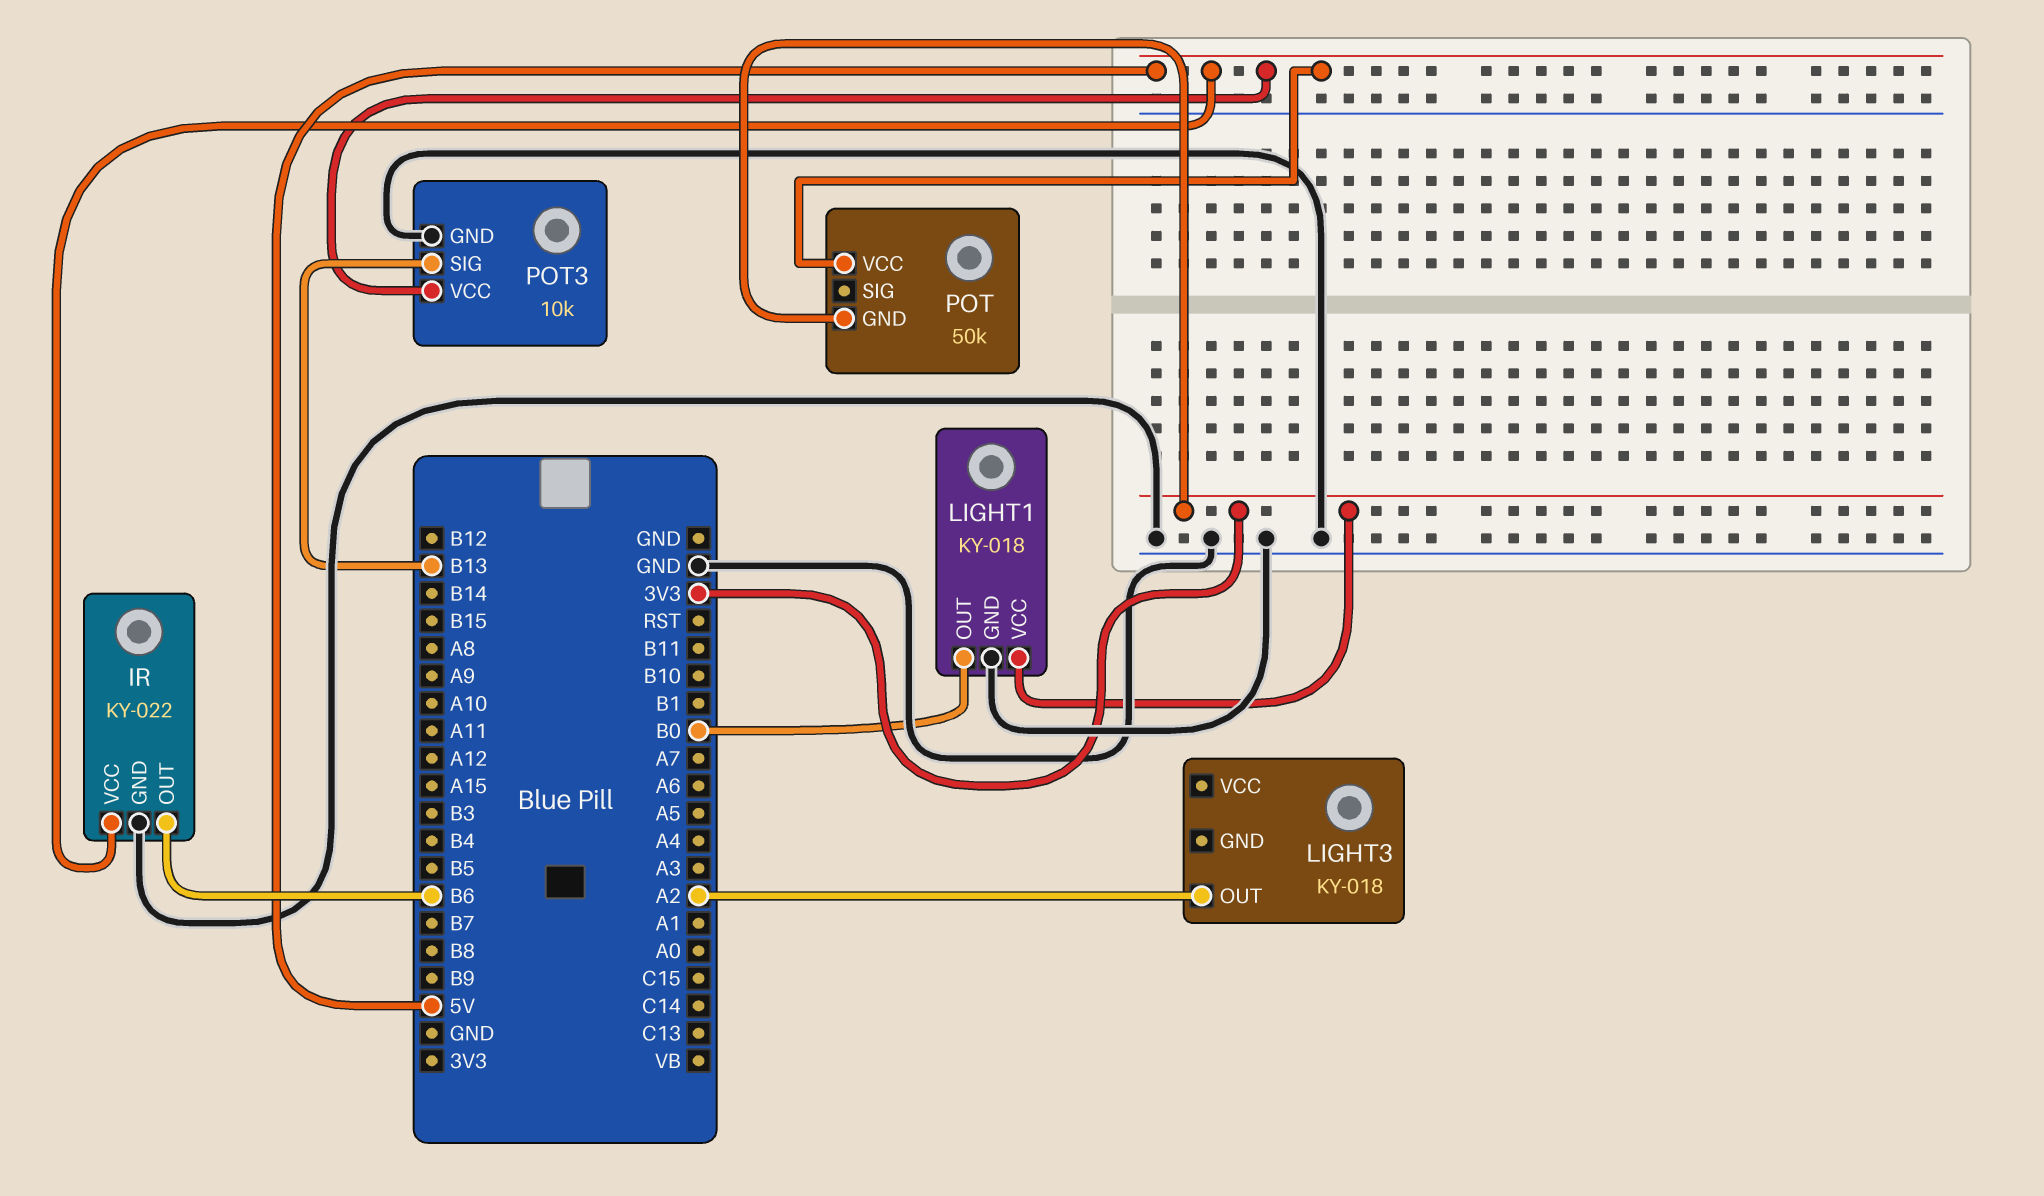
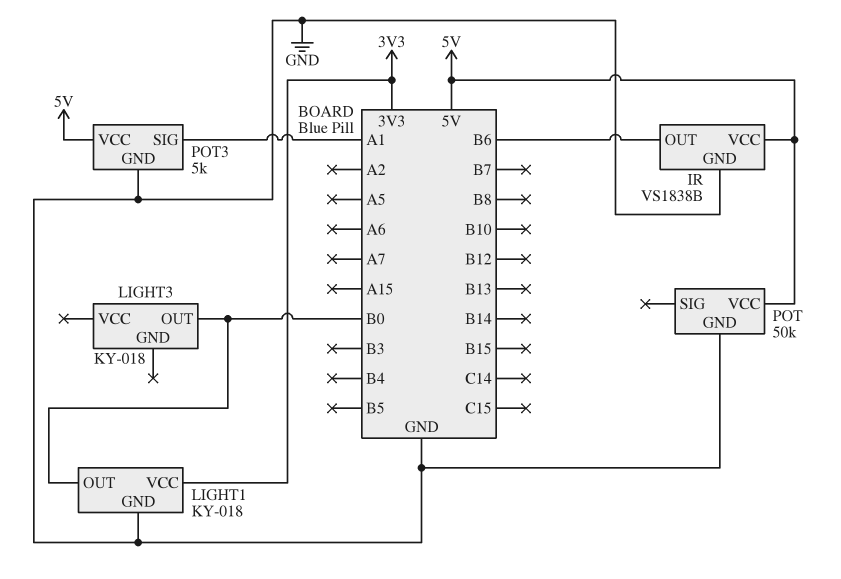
IR: KY-022 -> VS1838B
LIGHT3 pin OUT: A2 -> B0
POT pin GND: 3V3 -> GND
POT3: 10k -> 5k
POT3 pin SIG: B13 -> A1

